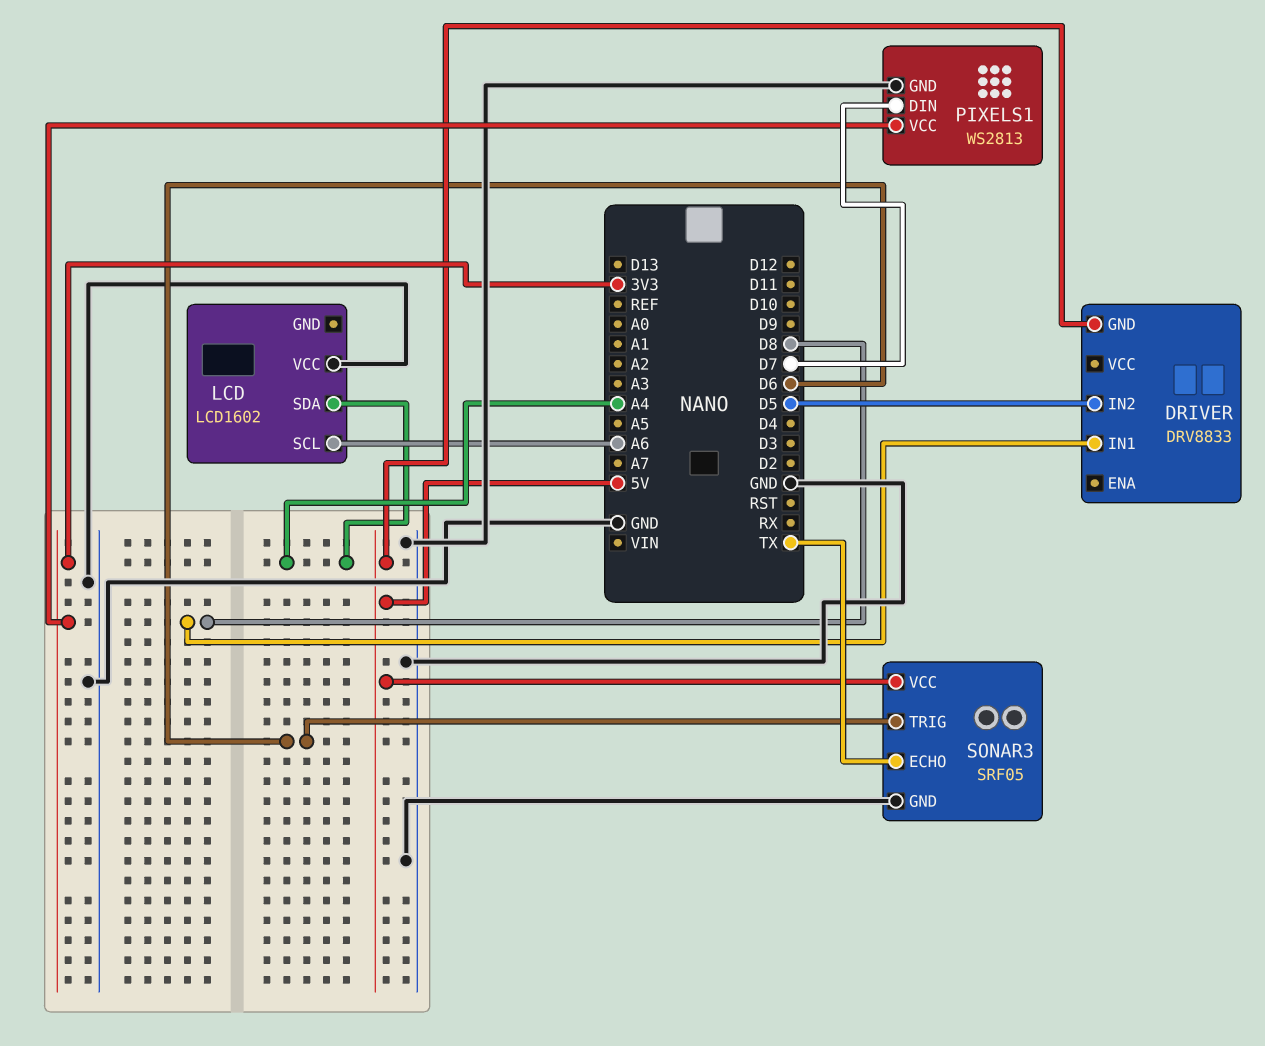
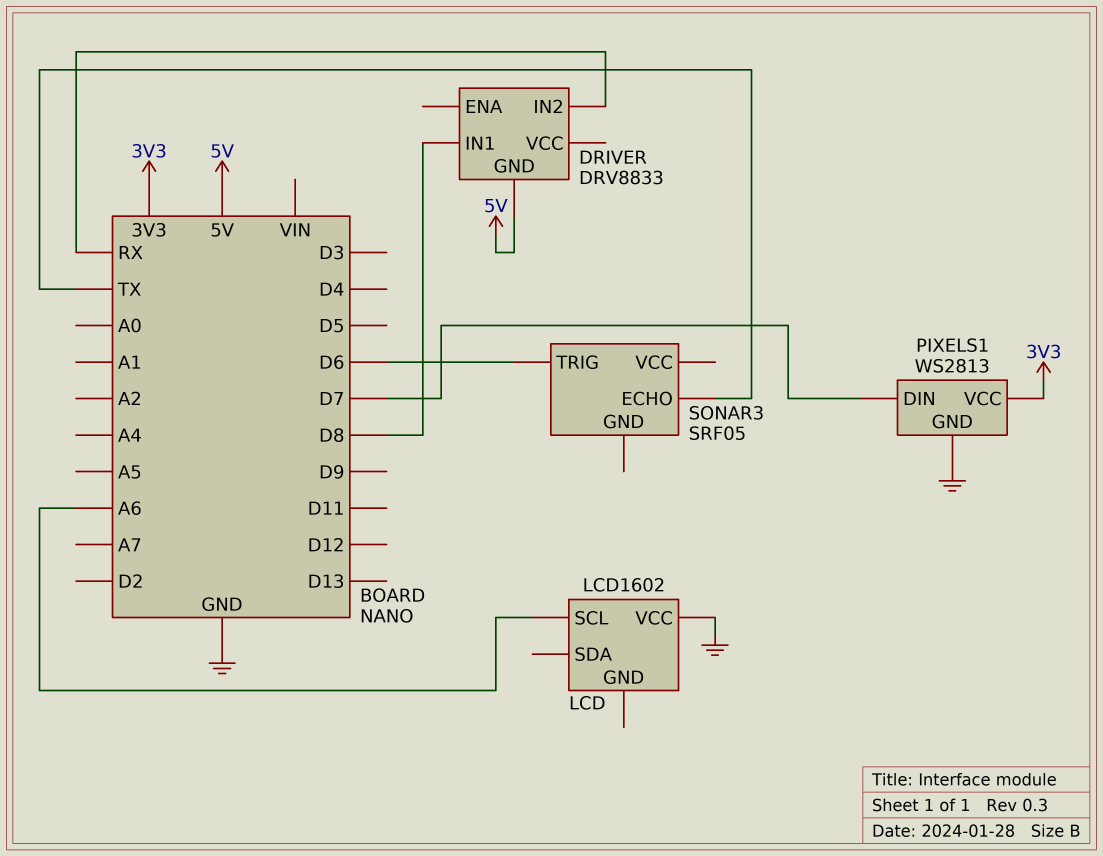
DRIVER pin IN2: D5 -> RX
LCD pin SDA: A4 -> none
SONAR3 pin GND: GND -> none
SONAR3 pin VCC: 5V -> none

